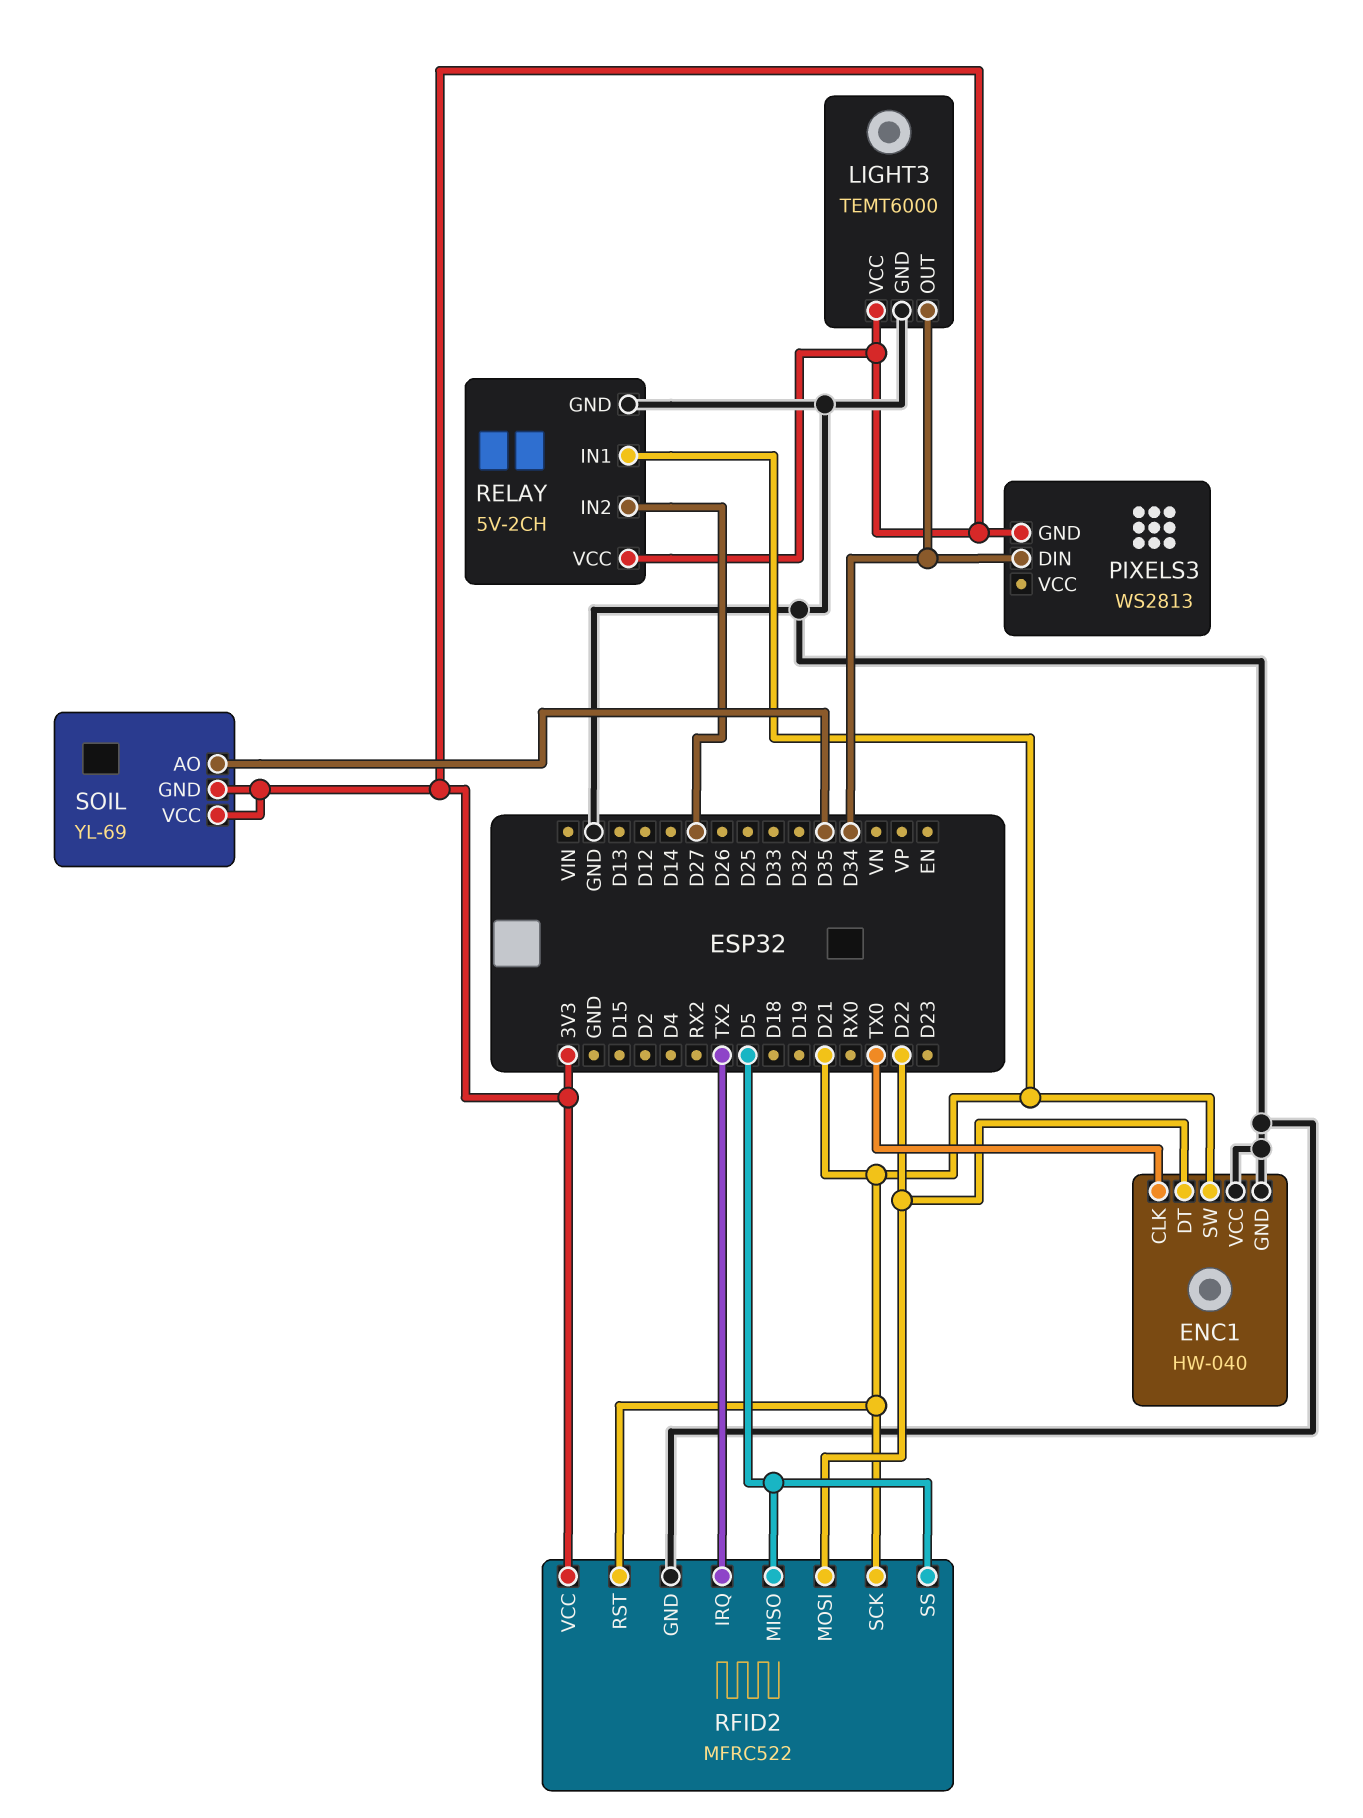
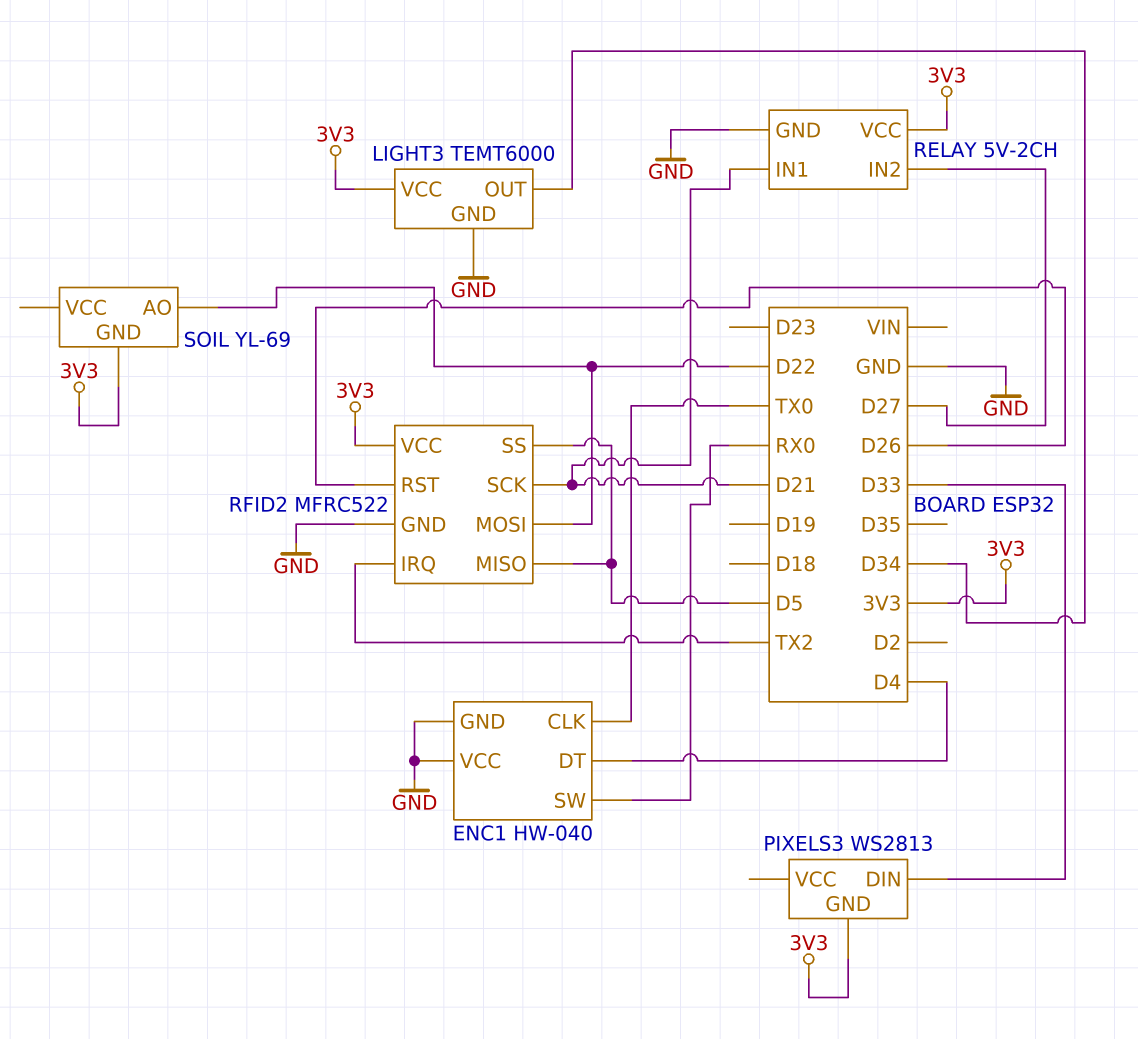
ENC1 pin DT: D22 -> D4
ENC1 pin SW: D21 -> RX0
PIXELS3 pin DIN: D34 -> D33
RFID2 pin RST: D21 -> D26
SOIL pin AO: D35 -> D22
SOIL pin VCC: 3V3 -> none

